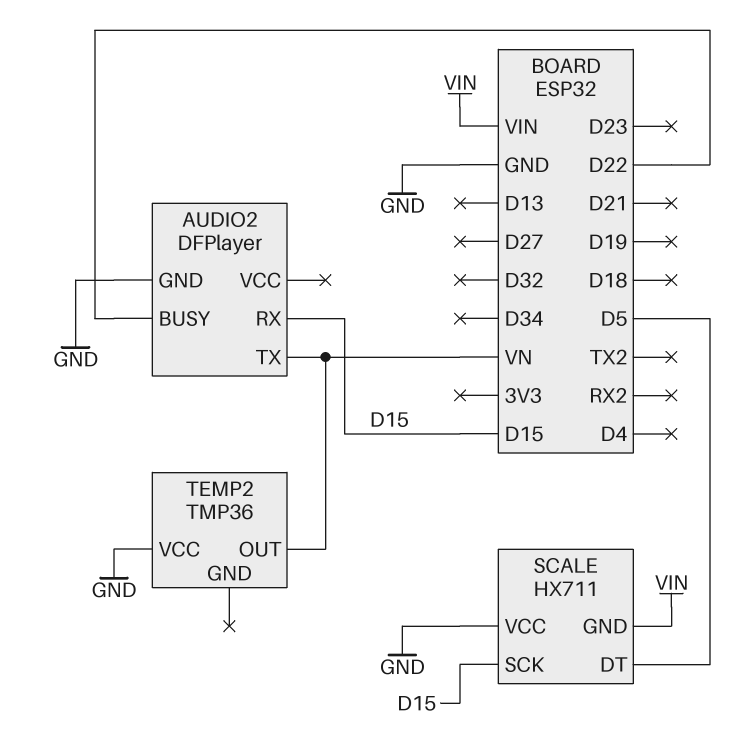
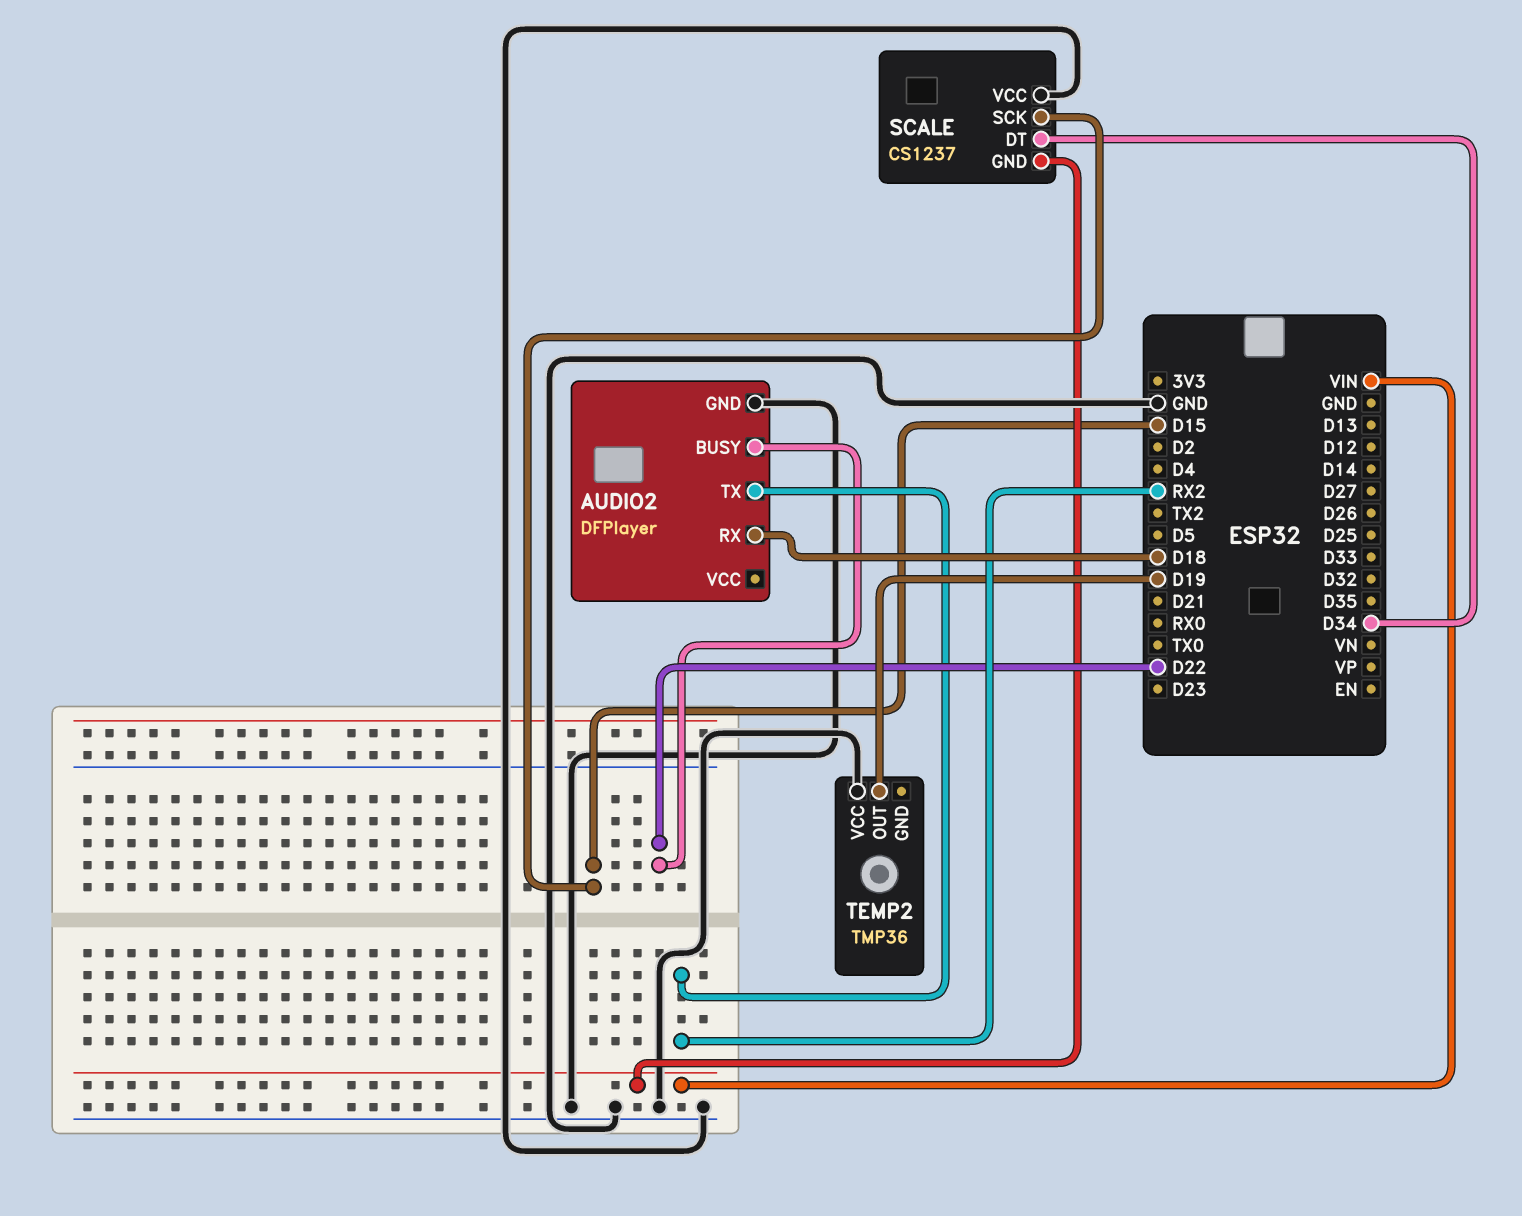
AUDIO2 pin RX: D15 -> D18
AUDIO2 pin TX: VN -> RX2
SCALE: HX711 -> CS1237
SCALE pin DT: D5 -> D34
TEMP2 pin OUT: VN -> D19

